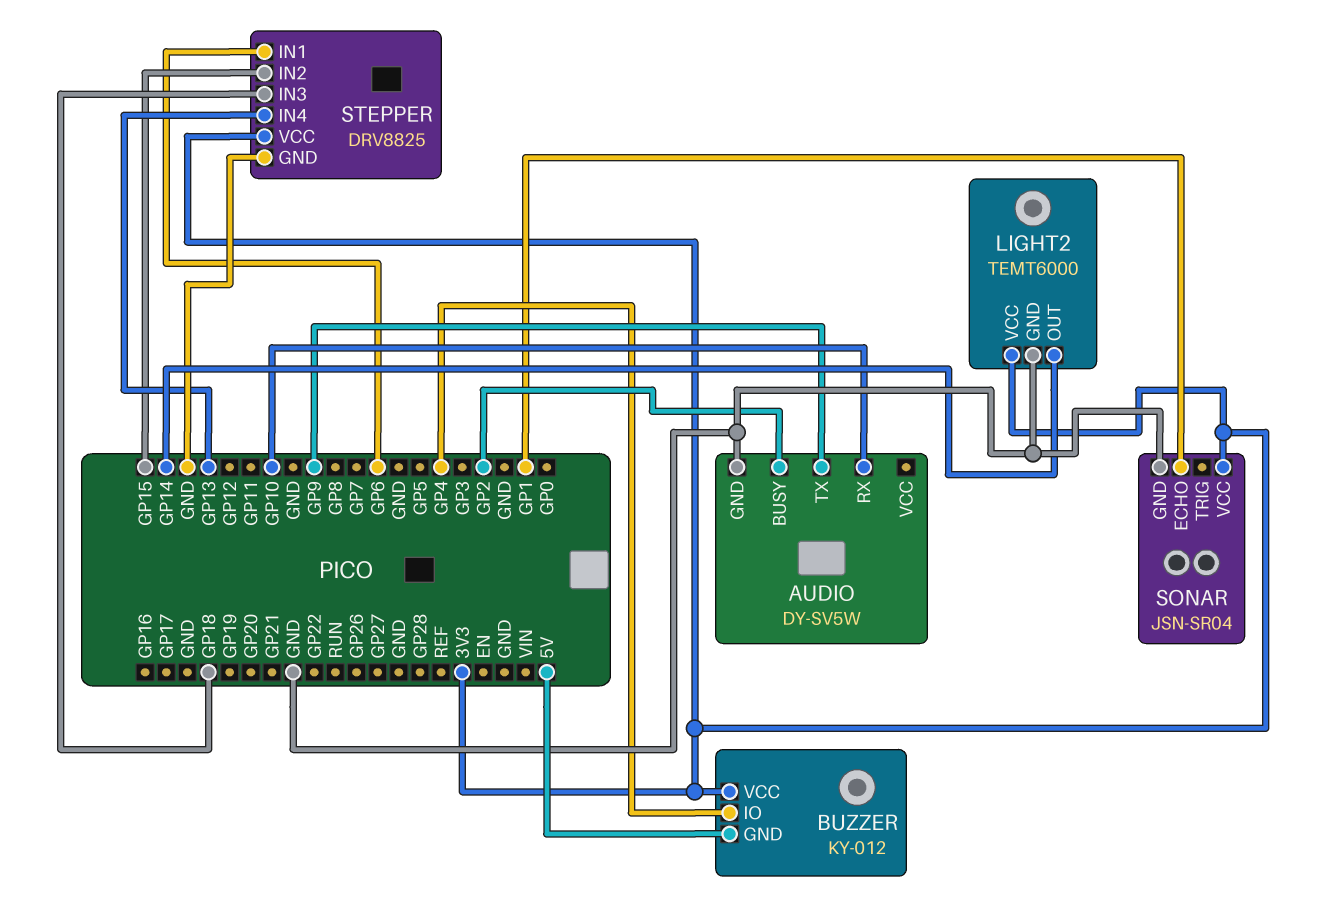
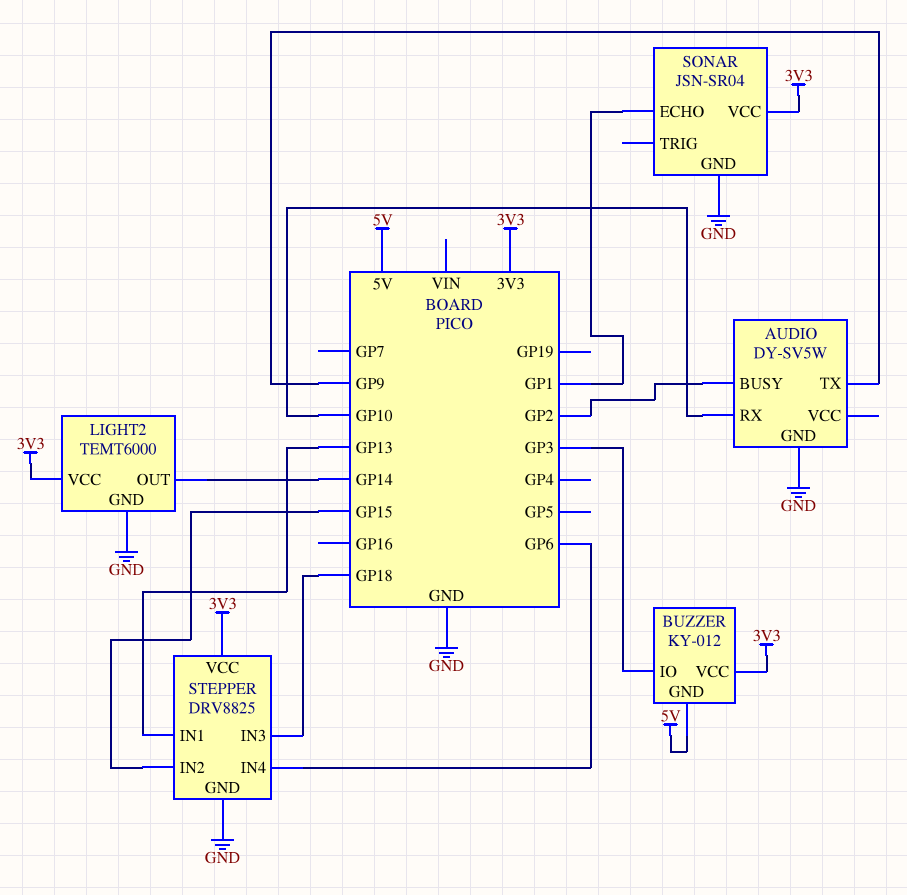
BUZZER pin IO: GP4 -> GP3
STEPPER pin IN1: GP6 -> GP13
STEPPER pin IN4: GP13 -> GP6

